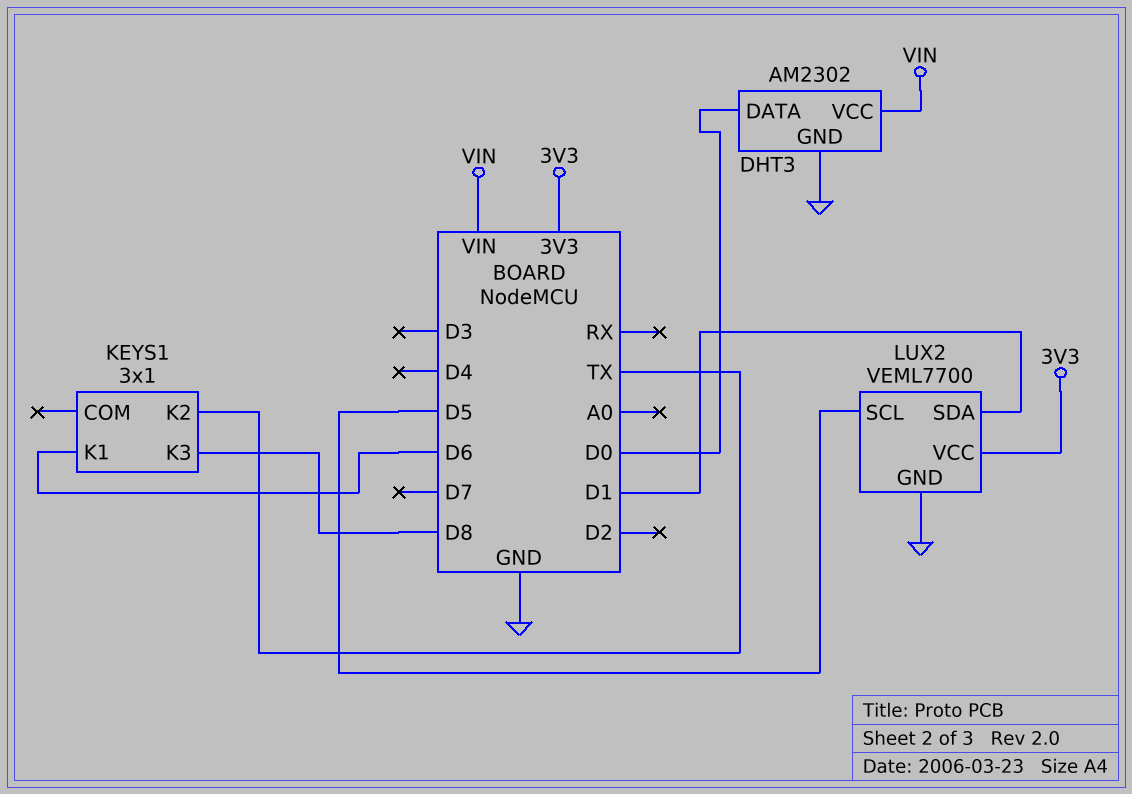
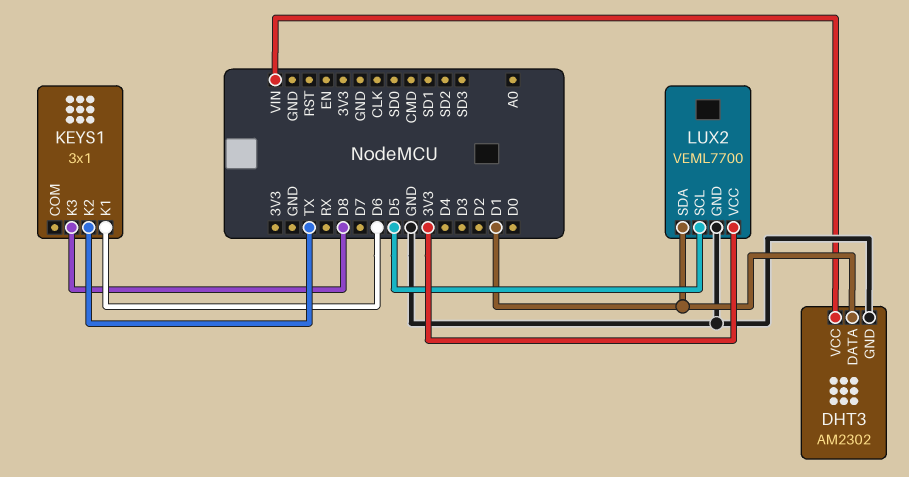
DHT3 pin DATA: D0 -> D1

